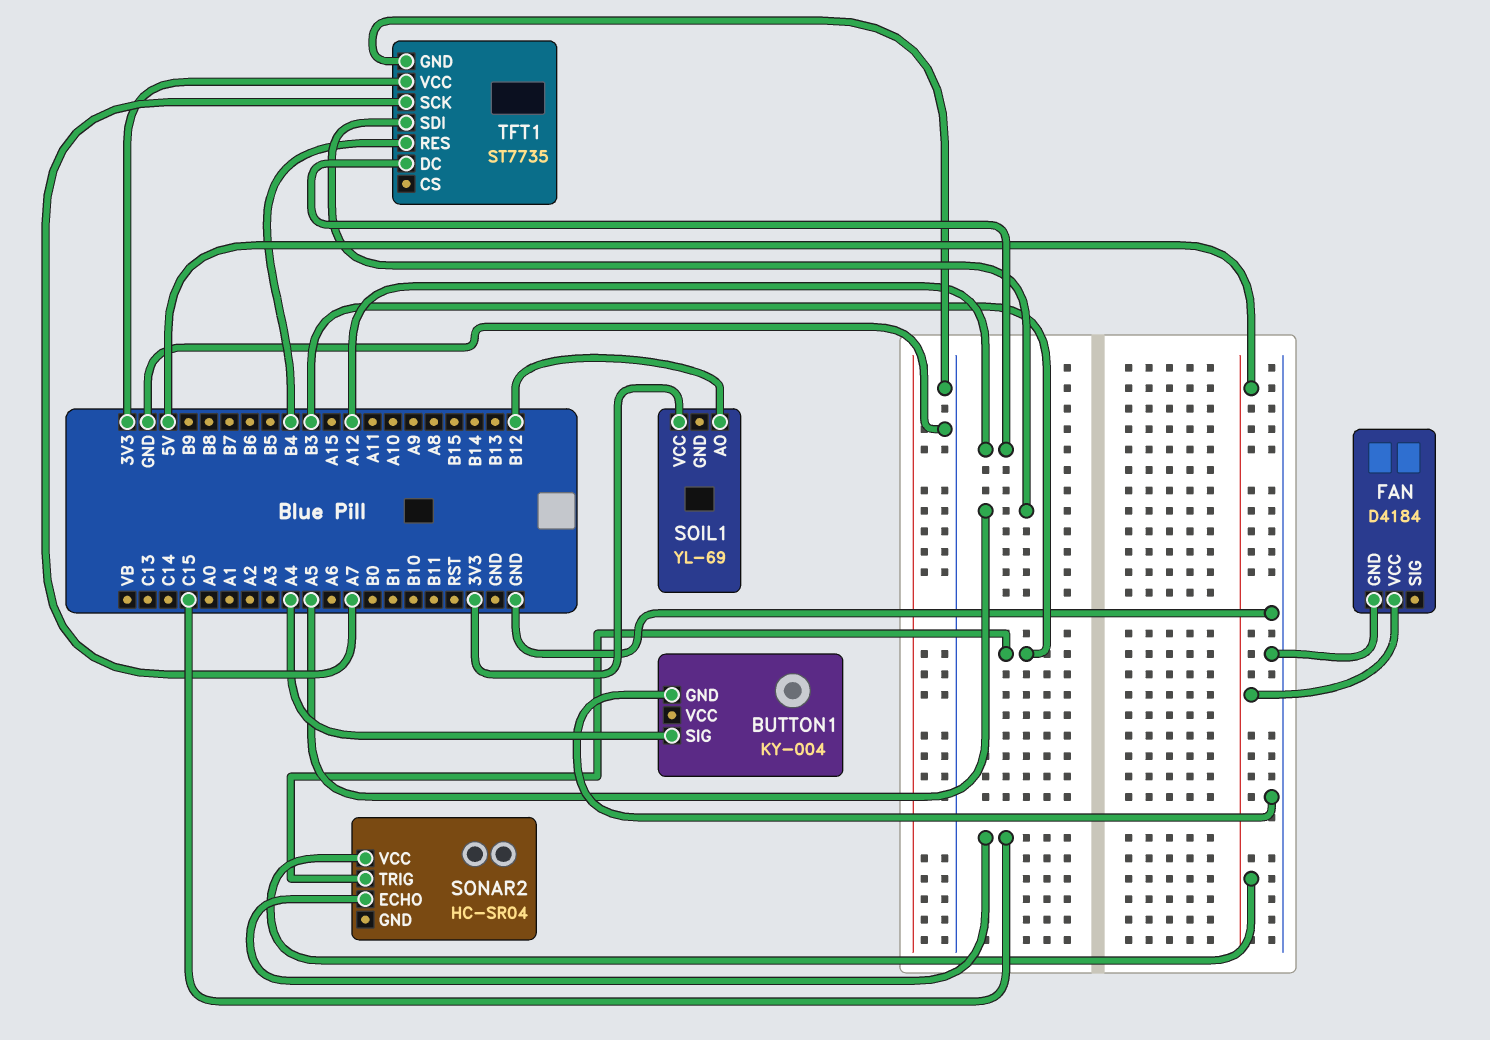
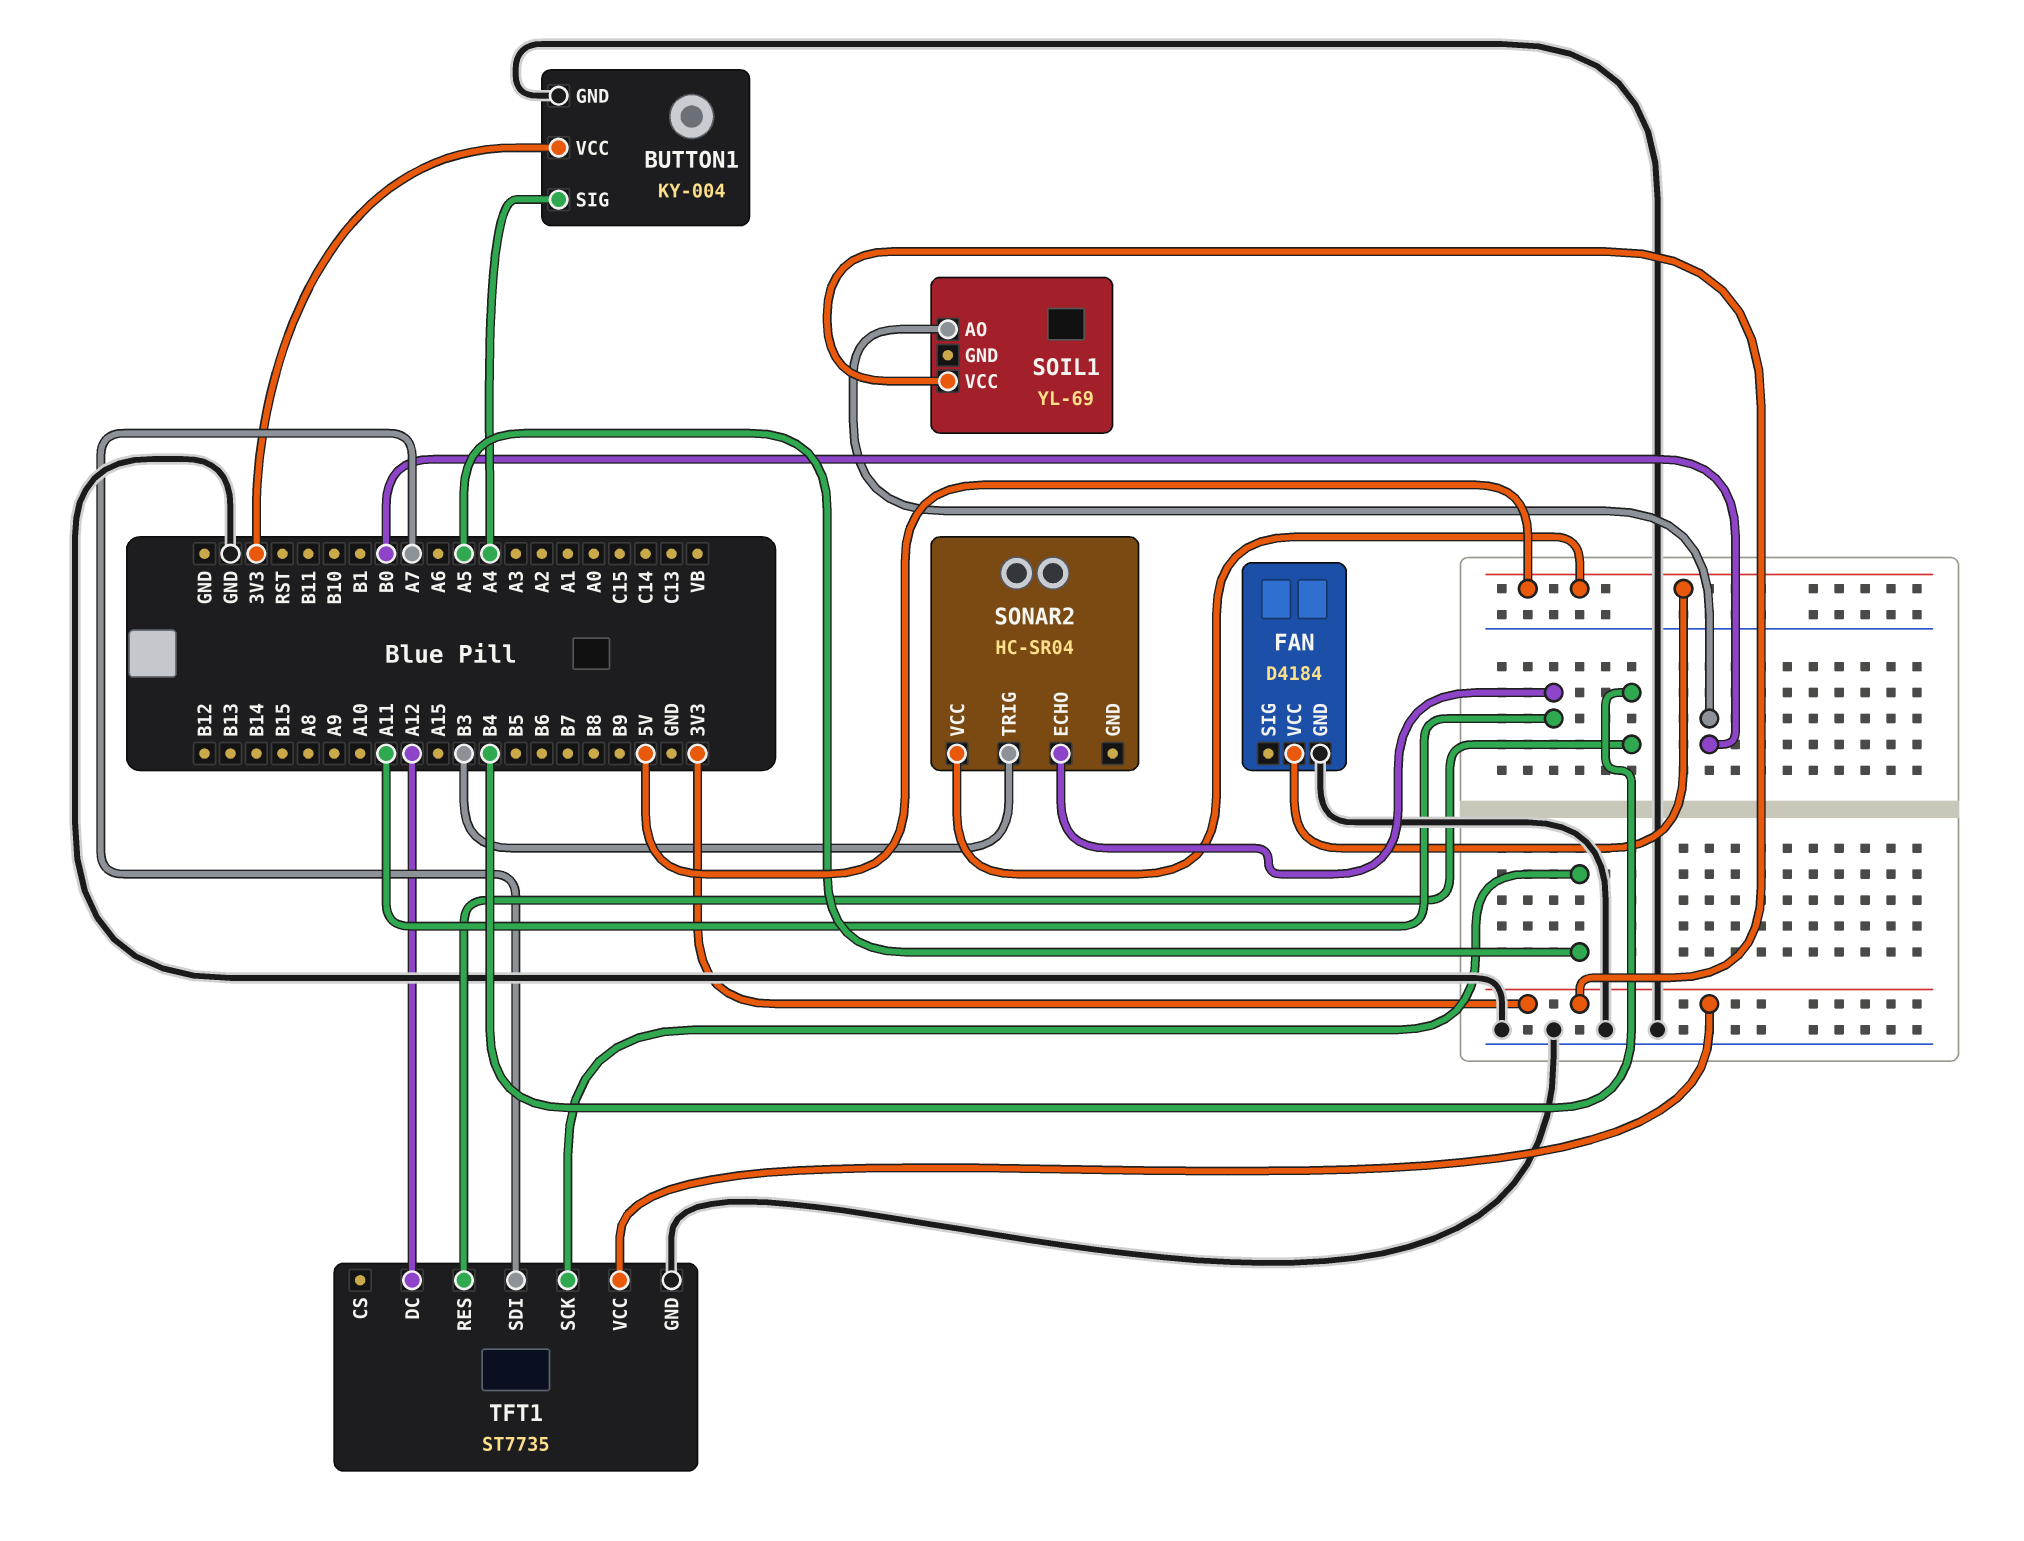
BUTTON1 pin VCC: none -> 3V3
SOIL1 pin AO: B12 -> B0
SONAR2 pin ECHO: C15 -> A11
TFT1 pin SCK: A7 -> A5
TFT1 pin SDI: A5 -> A7

